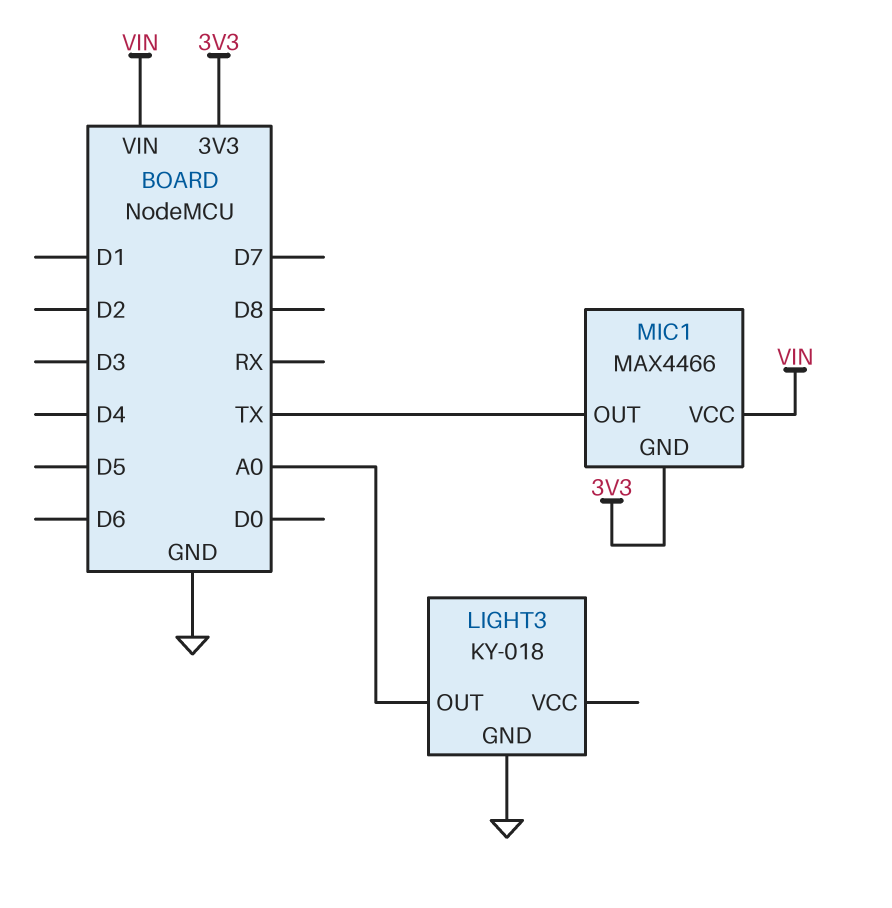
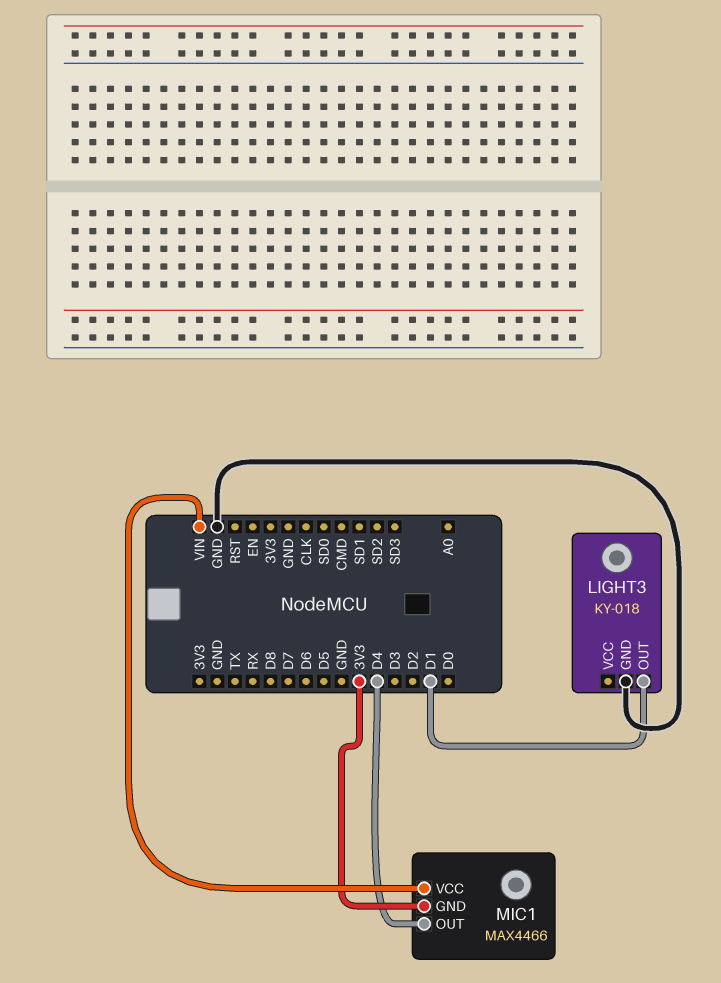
LIGHT3 pin OUT: A0 -> D1
MIC1 pin OUT: TX -> D4

